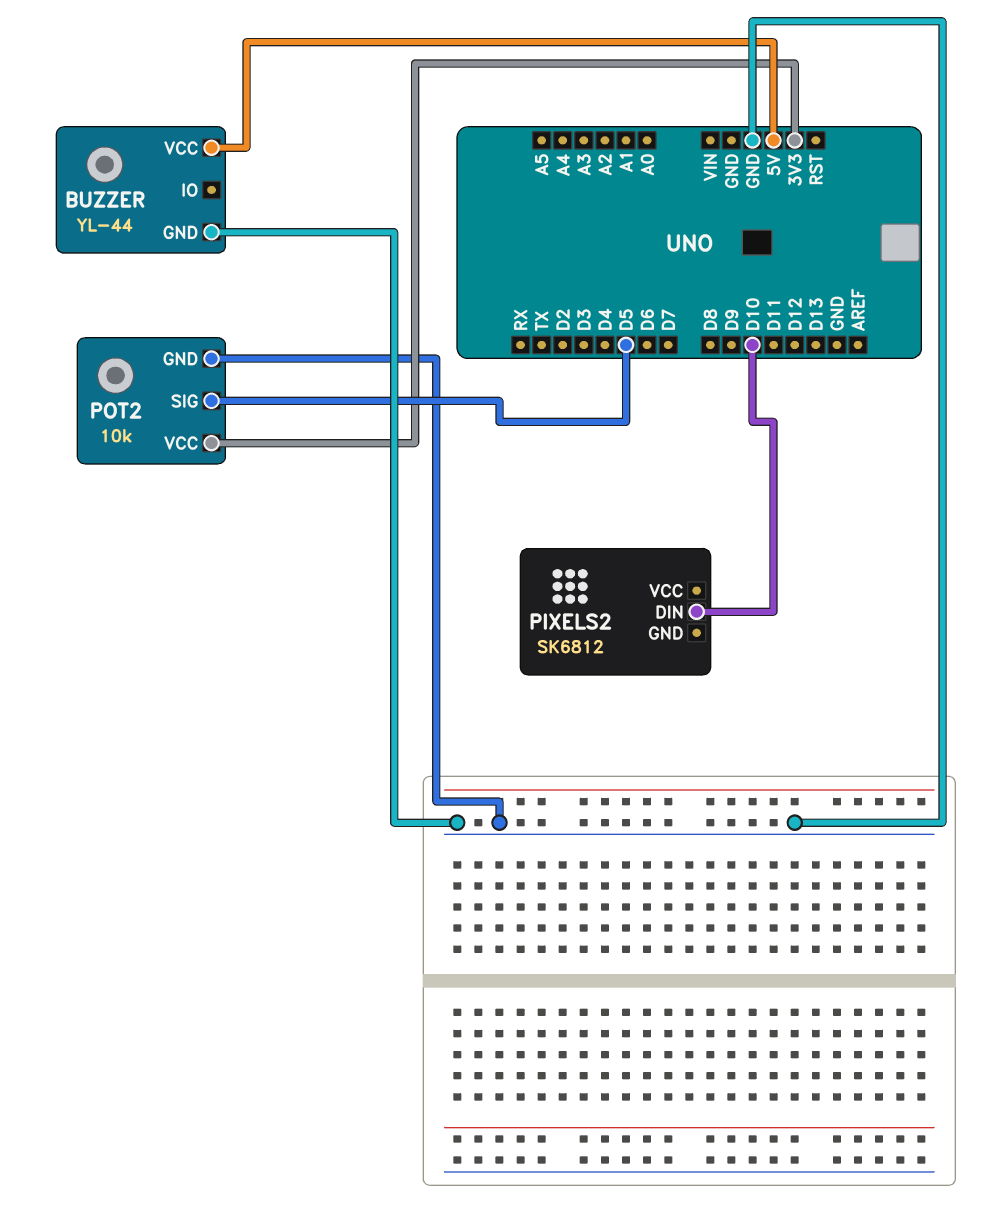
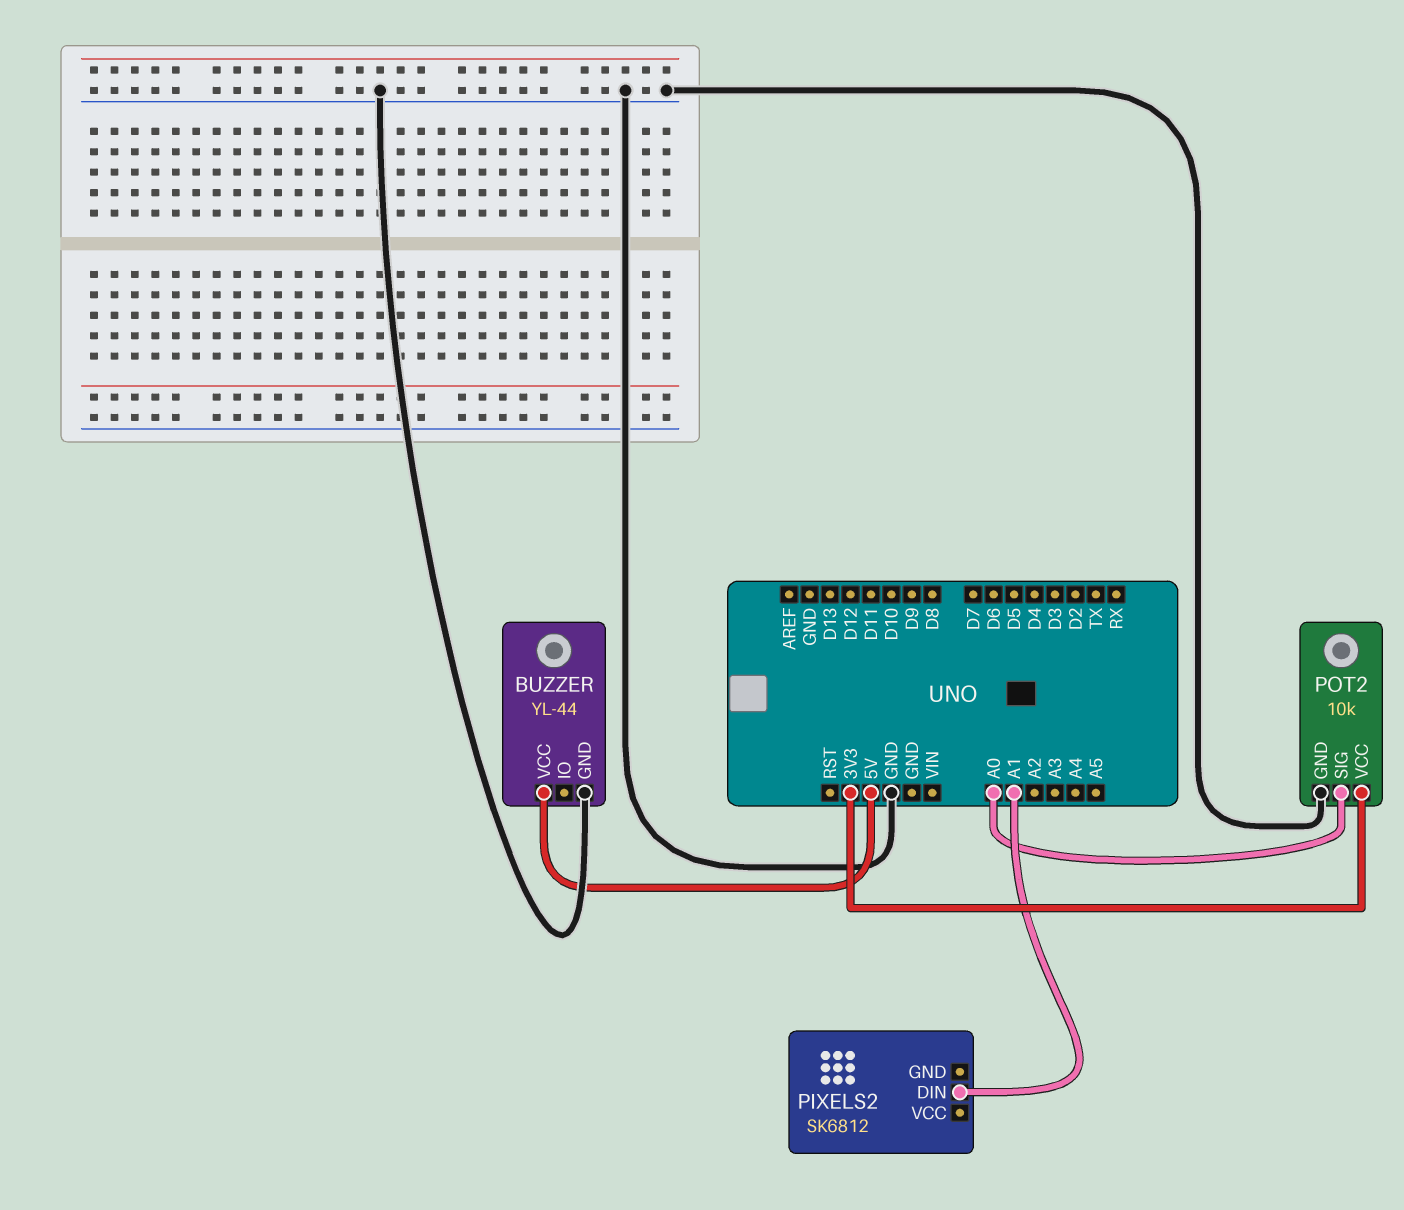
PIXELS2 pin DIN: D10 -> A1
POT2 pin SIG: D5 -> A0

